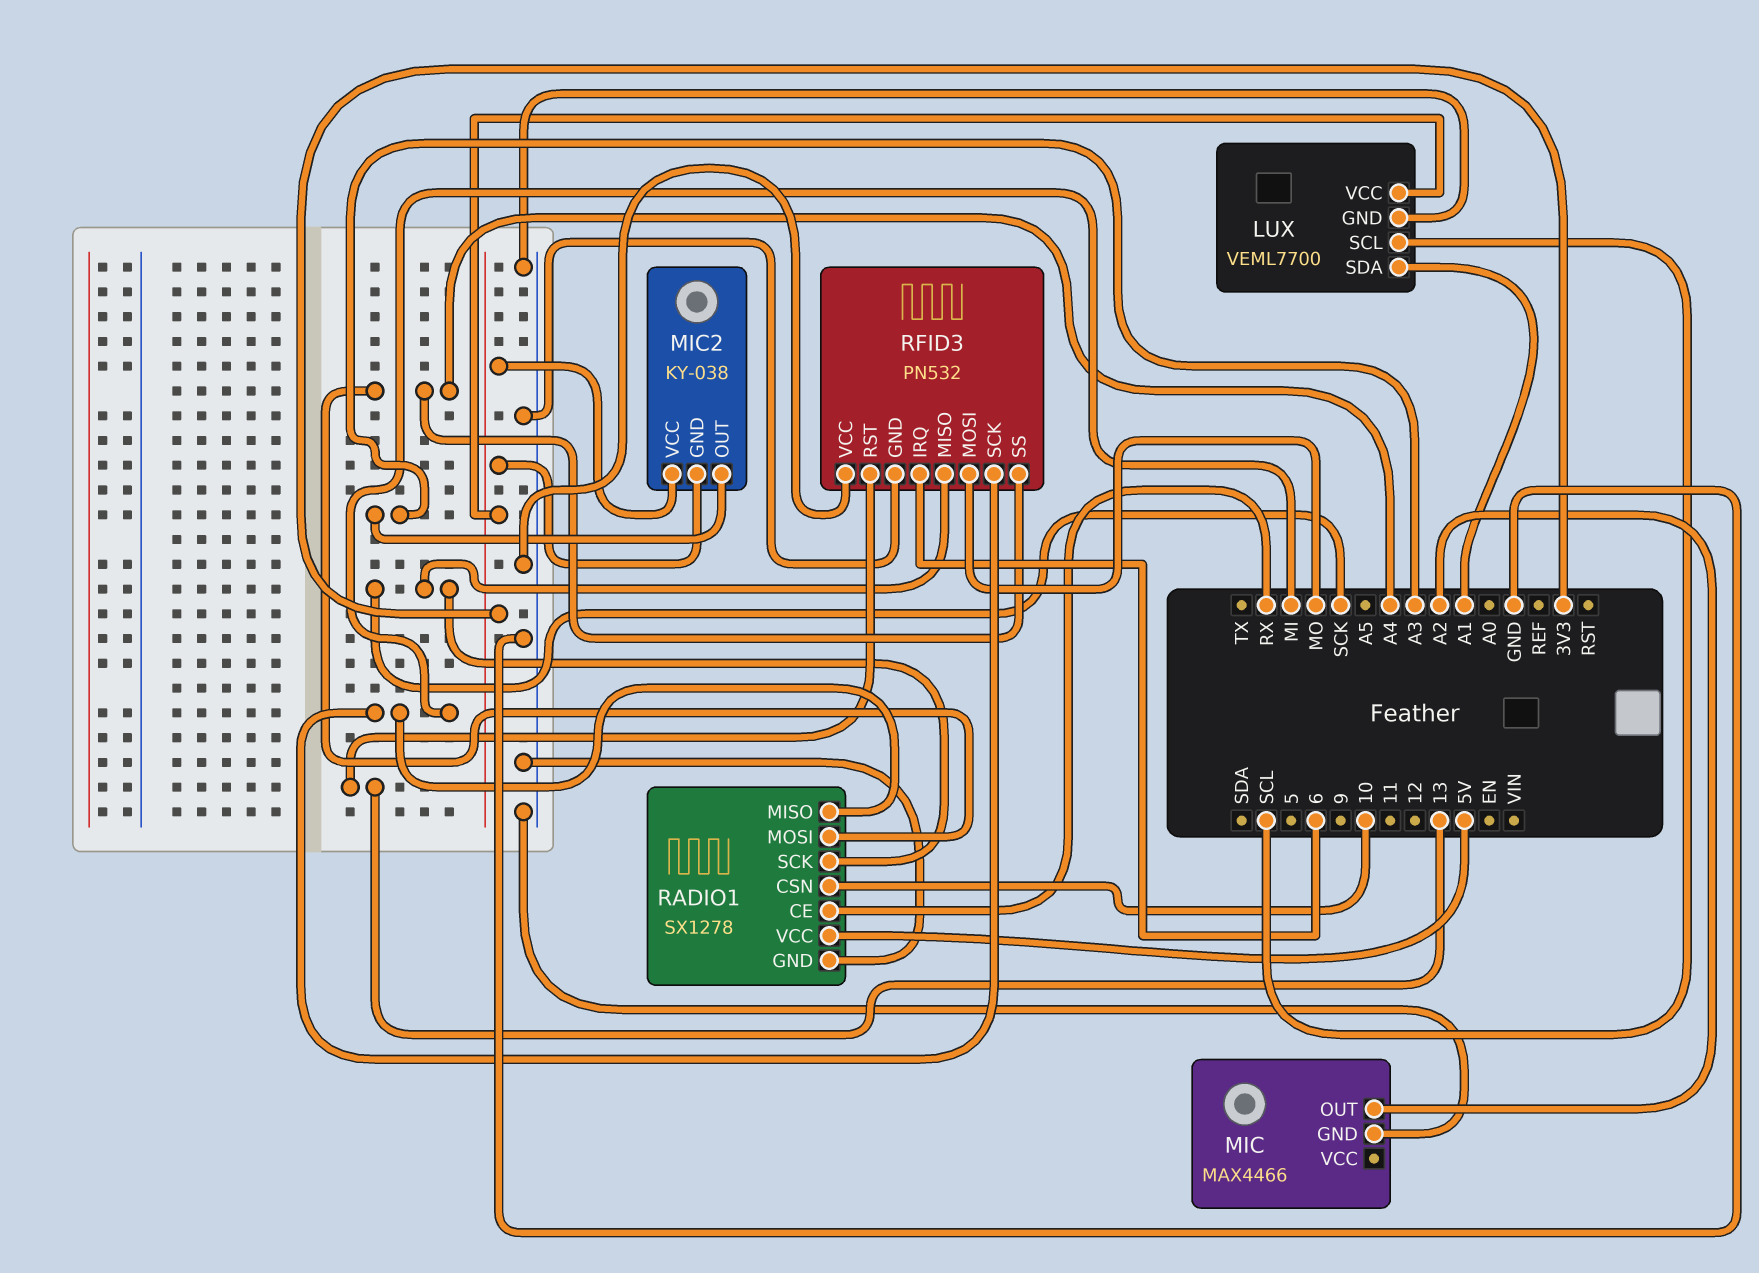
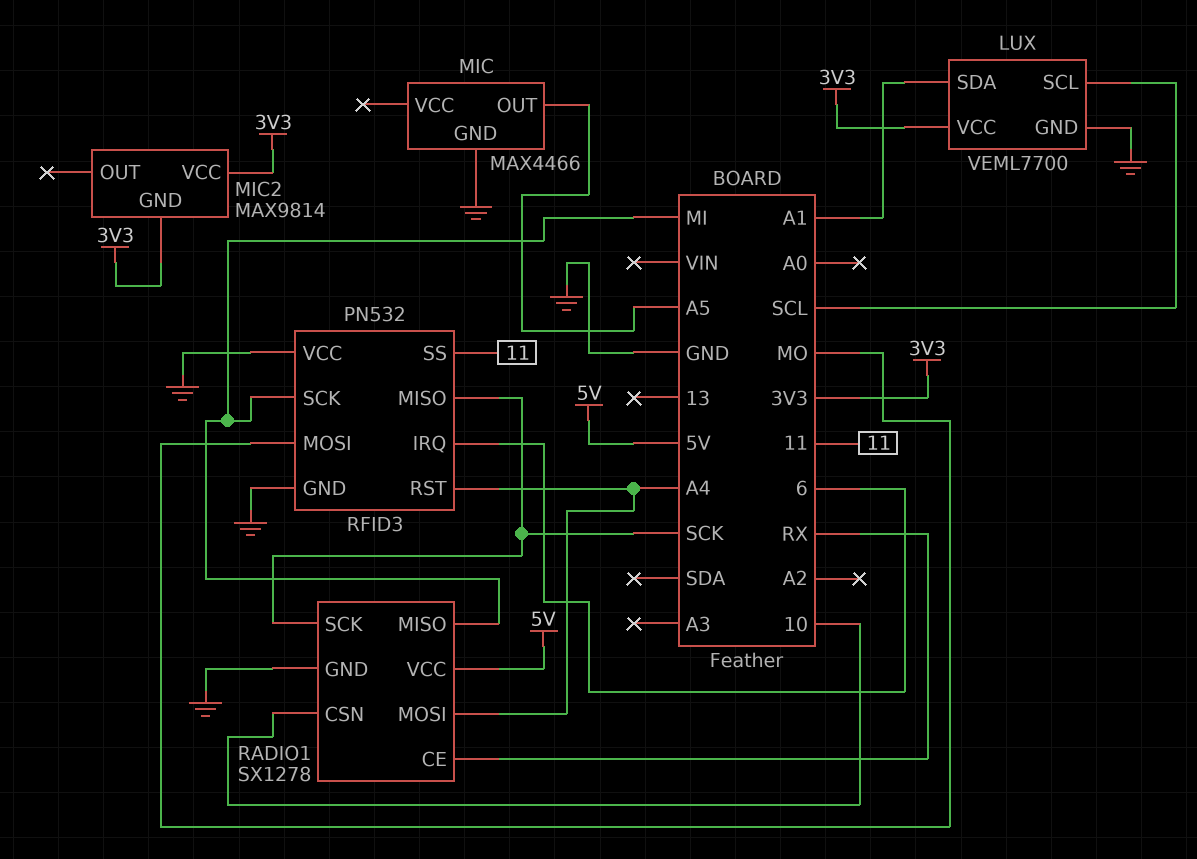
MIC pin OUT: A2 -> A5
MIC2: KY-038 -> MAX9814
MIC2 pin OUT: A3 -> none
RFID3 pin RST: 13 -> A4
RFID3 pin SS: A4 -> 11

